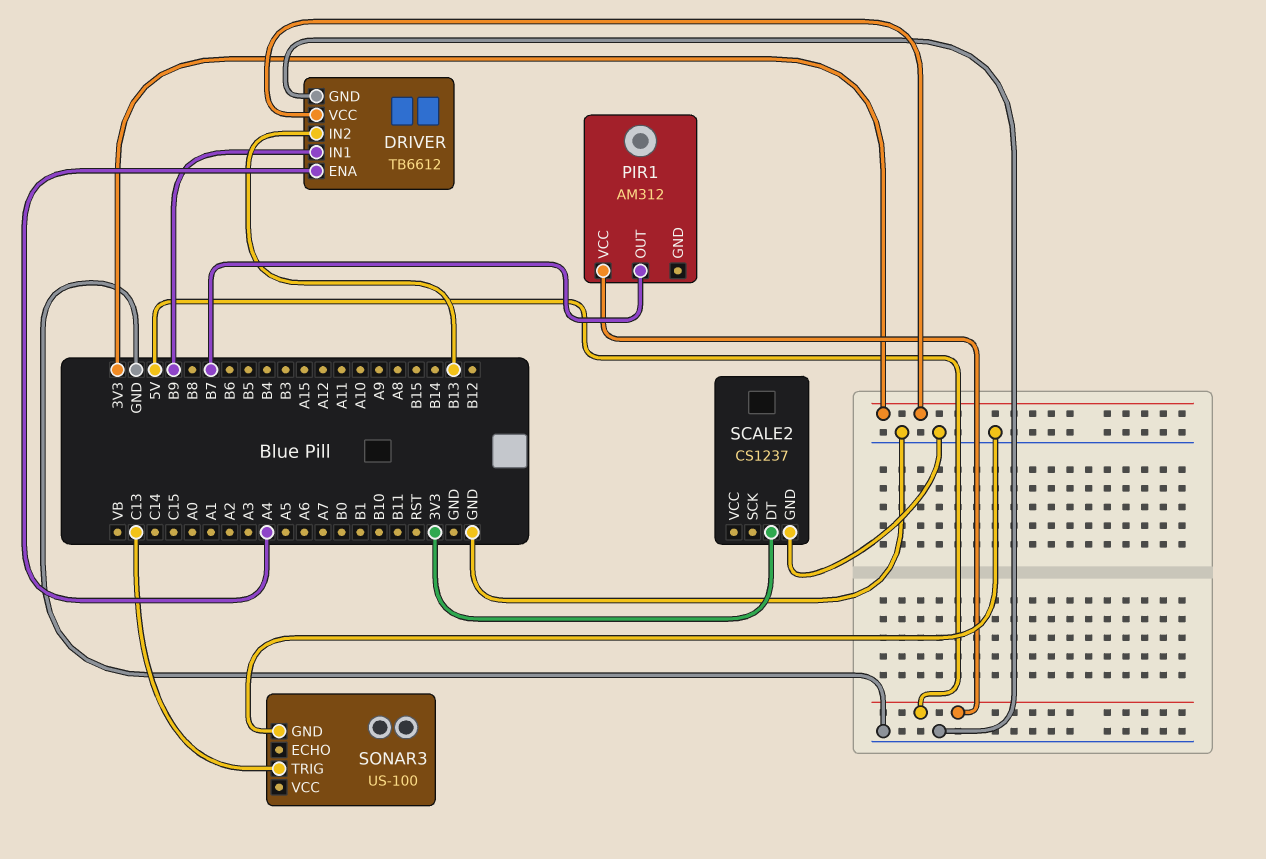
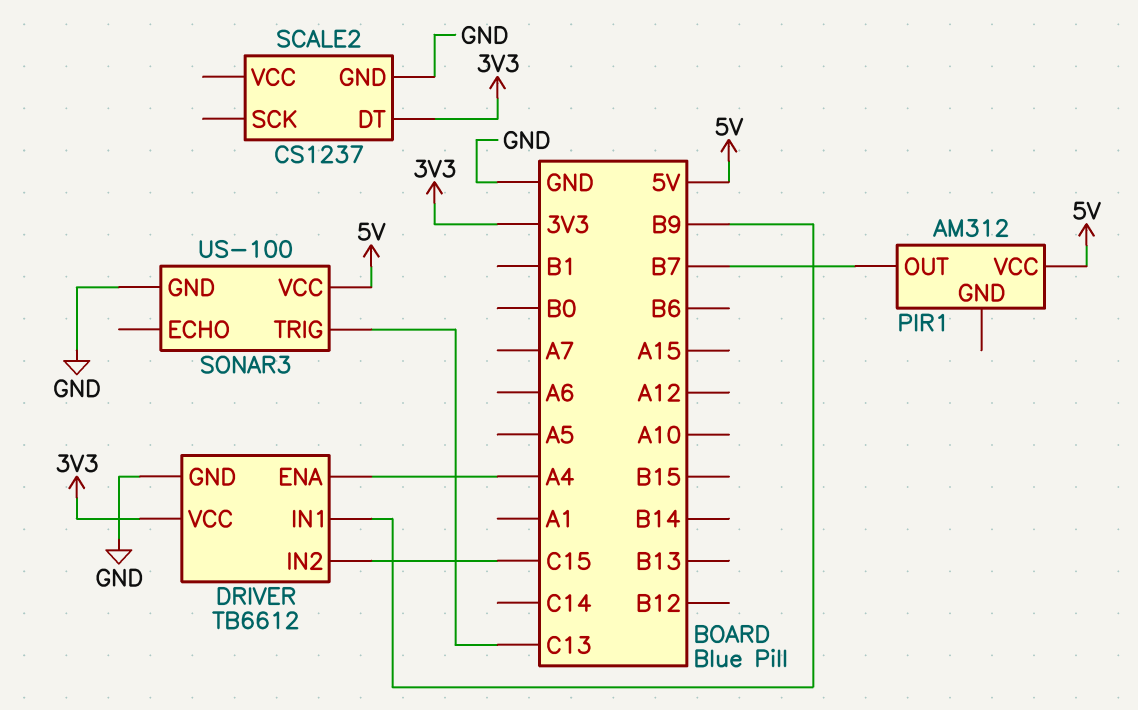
DRIVER pin IN2: B13 -> C15
SONAR3 pin VCC: none -> 5V

